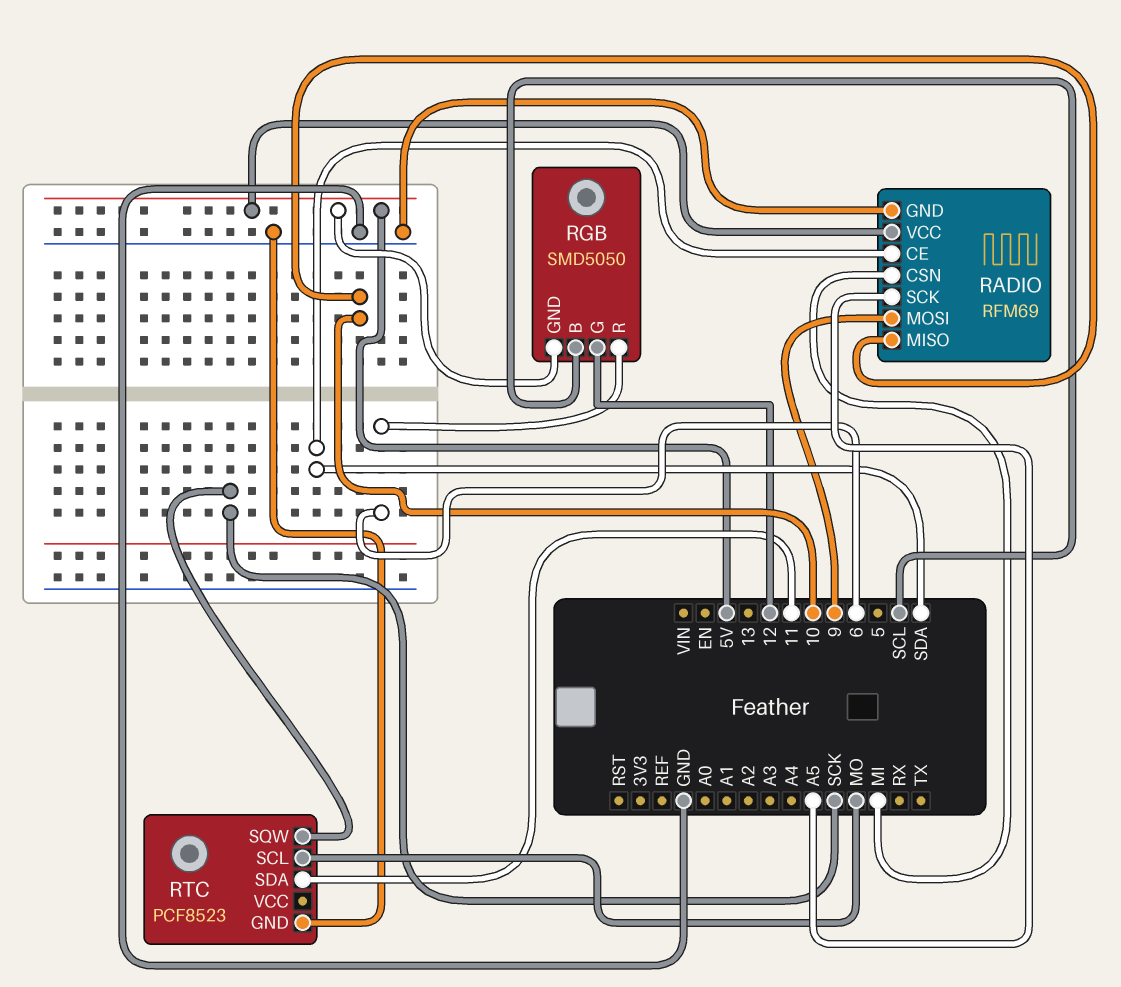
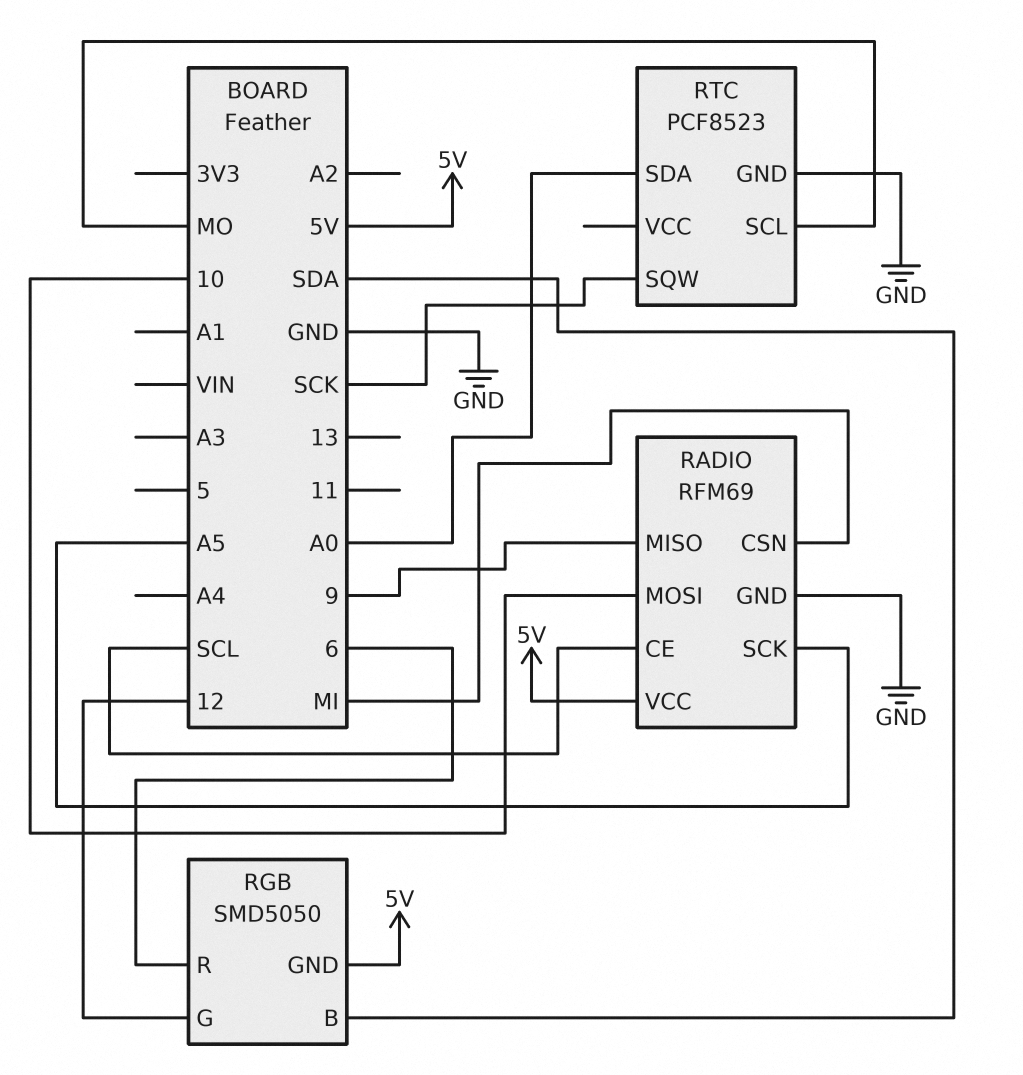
RADIO pin CE: SDA -> SCL
RADIO pin MISO: 10 -> 9
RADIO pin MOSI: 9 -> 10
RGB pin B: SCL -> SDA
RTC pin SDA: 11 -> A0

